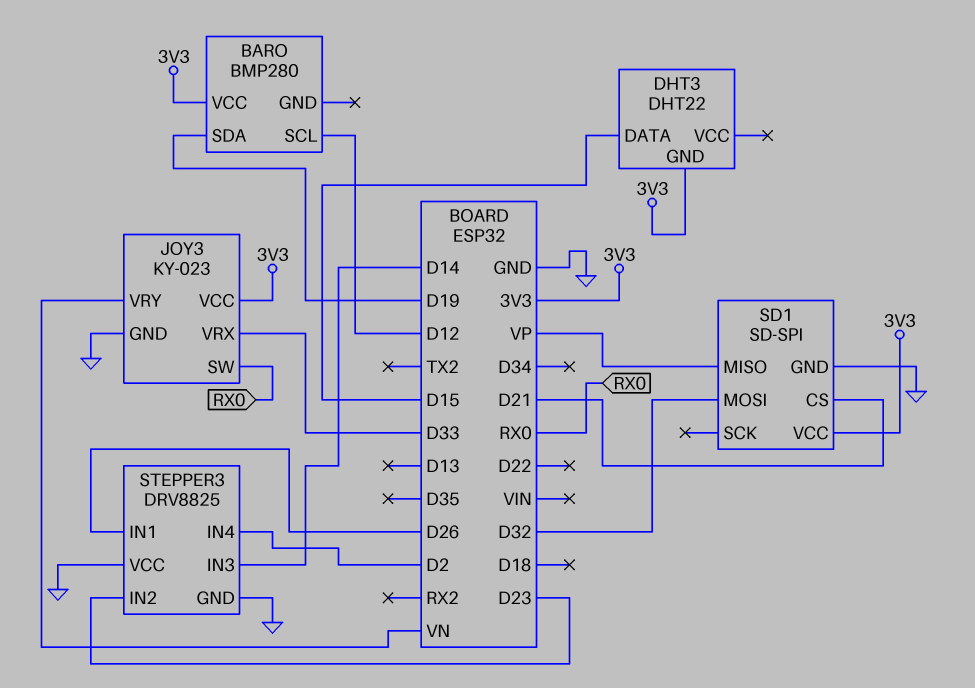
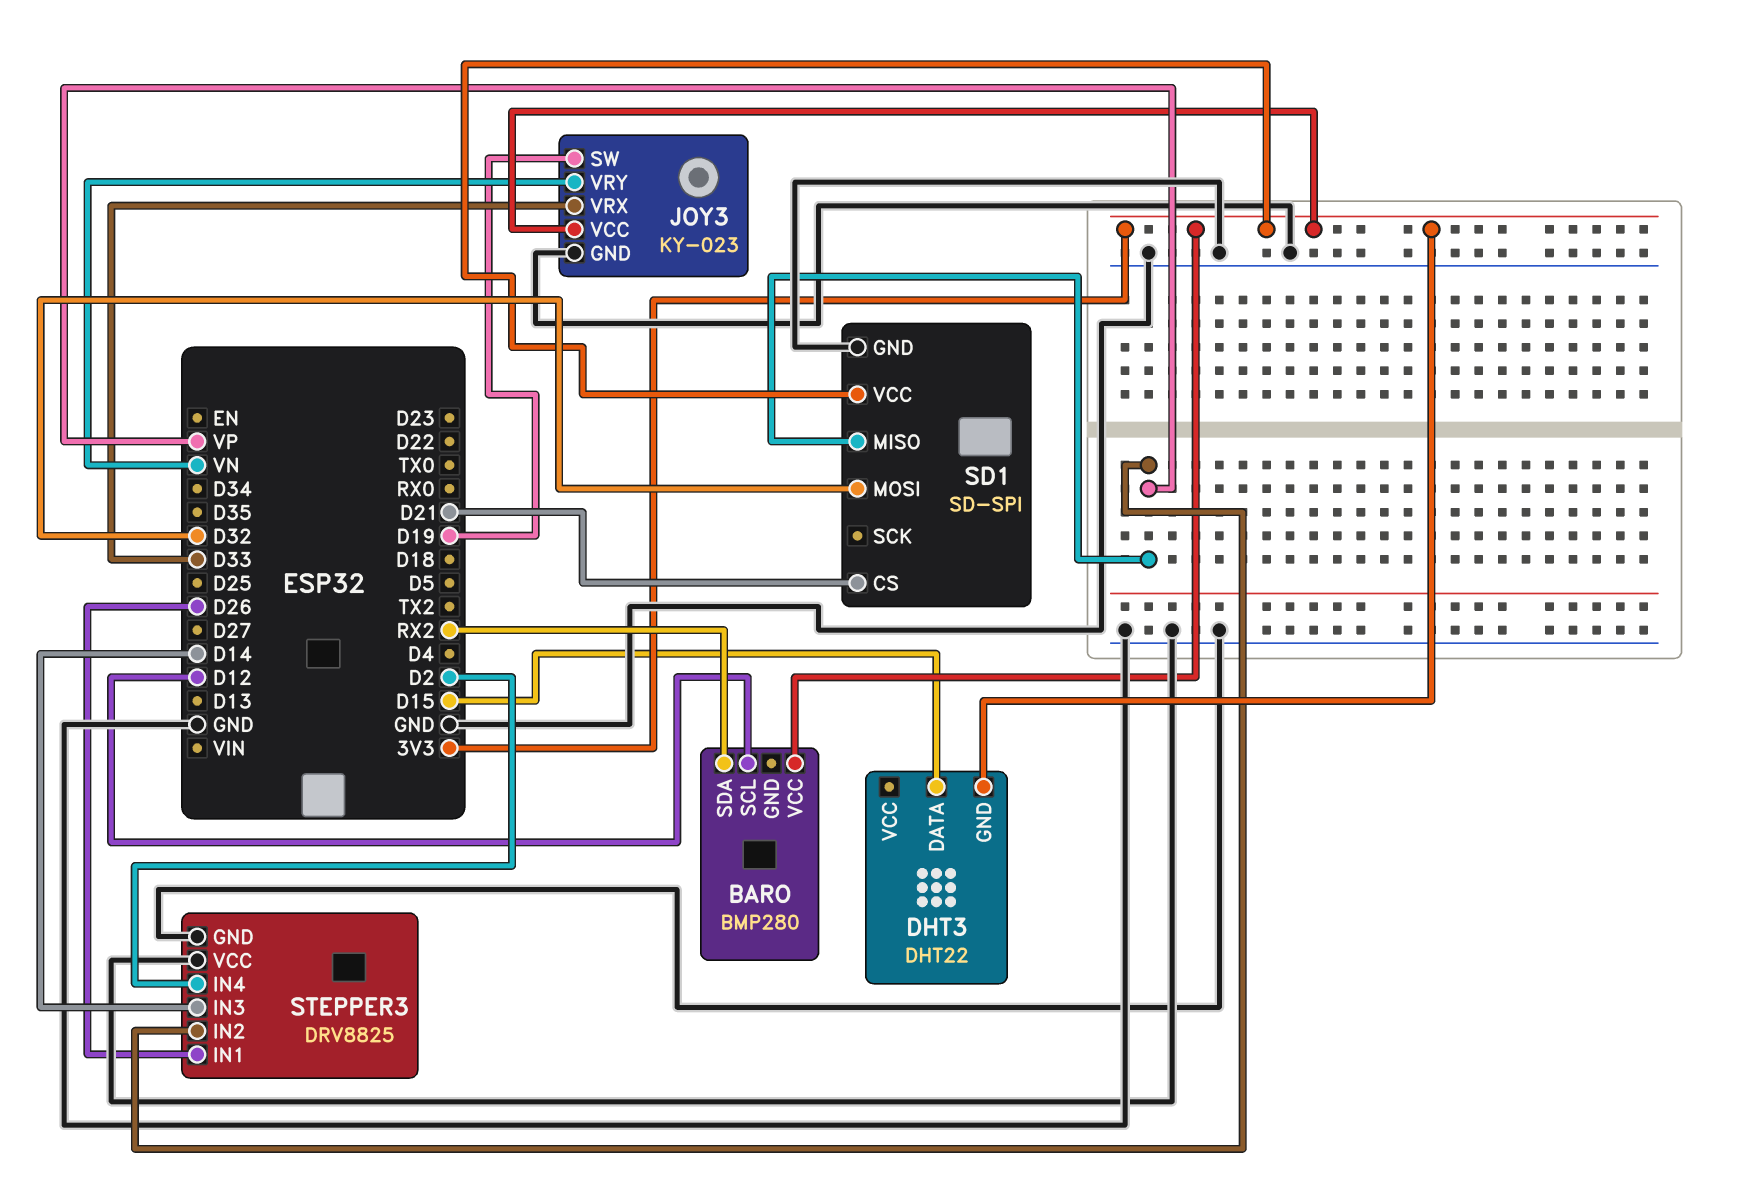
BARO pin SDA: D19 -> RX2
JOY3 pin SW: RX0 -> D19
STEPPER3 pin IN2: D23 -> VP

